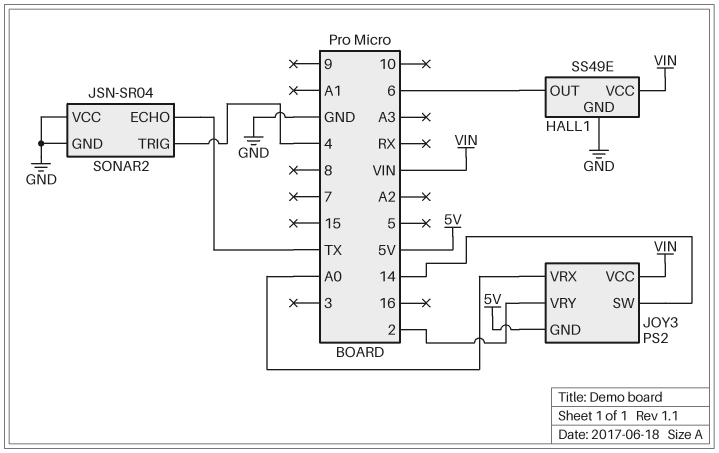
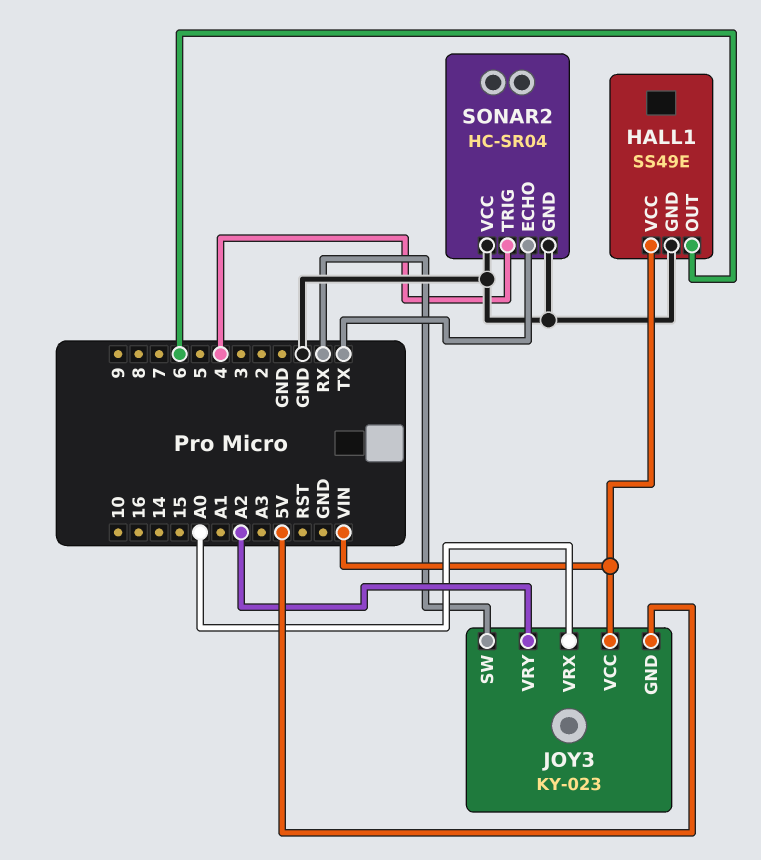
JOY3: PS2 -> KY-023
JOY3 pin SW: 14 -> RX
JOY3 pin VRY: 2 -> A2
SONAR2: JSN-SR04 -> HC-SR04

